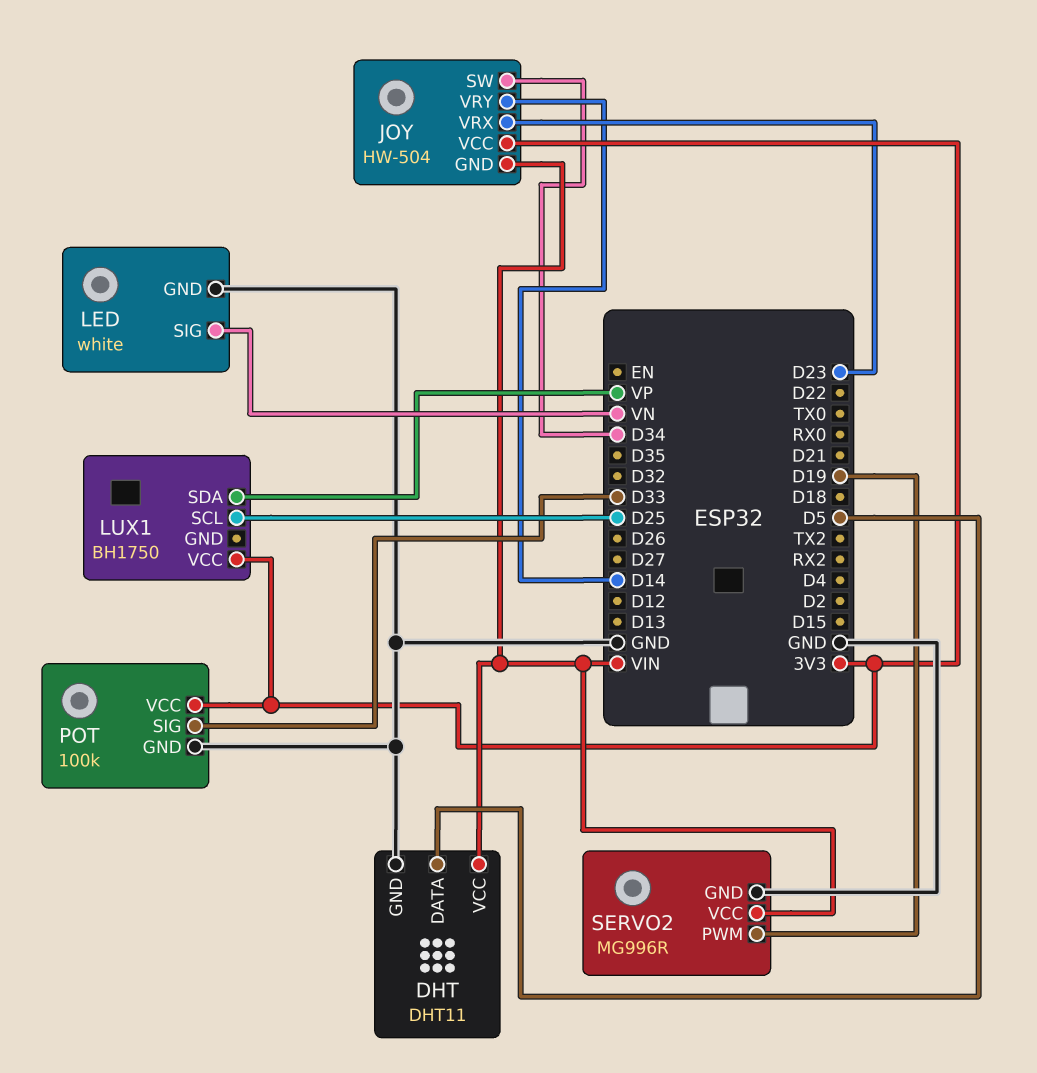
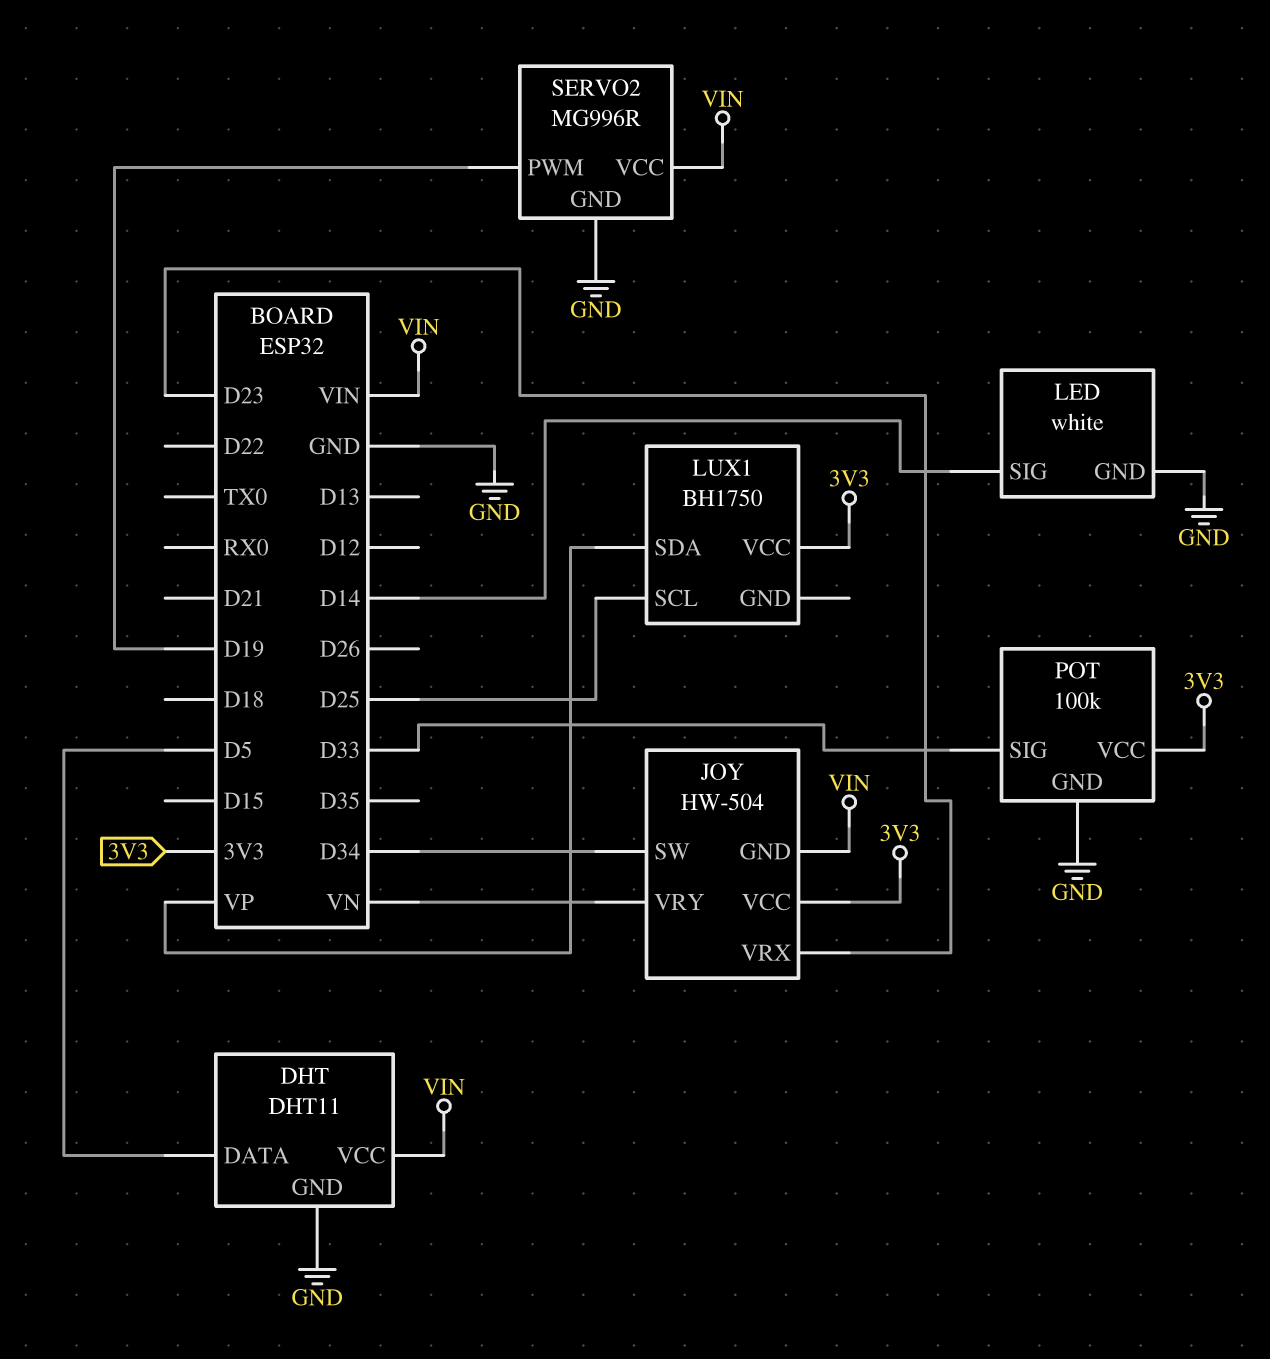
JOY pin VRY: D14 -> VN
LED pin SIG: VN -> D14

